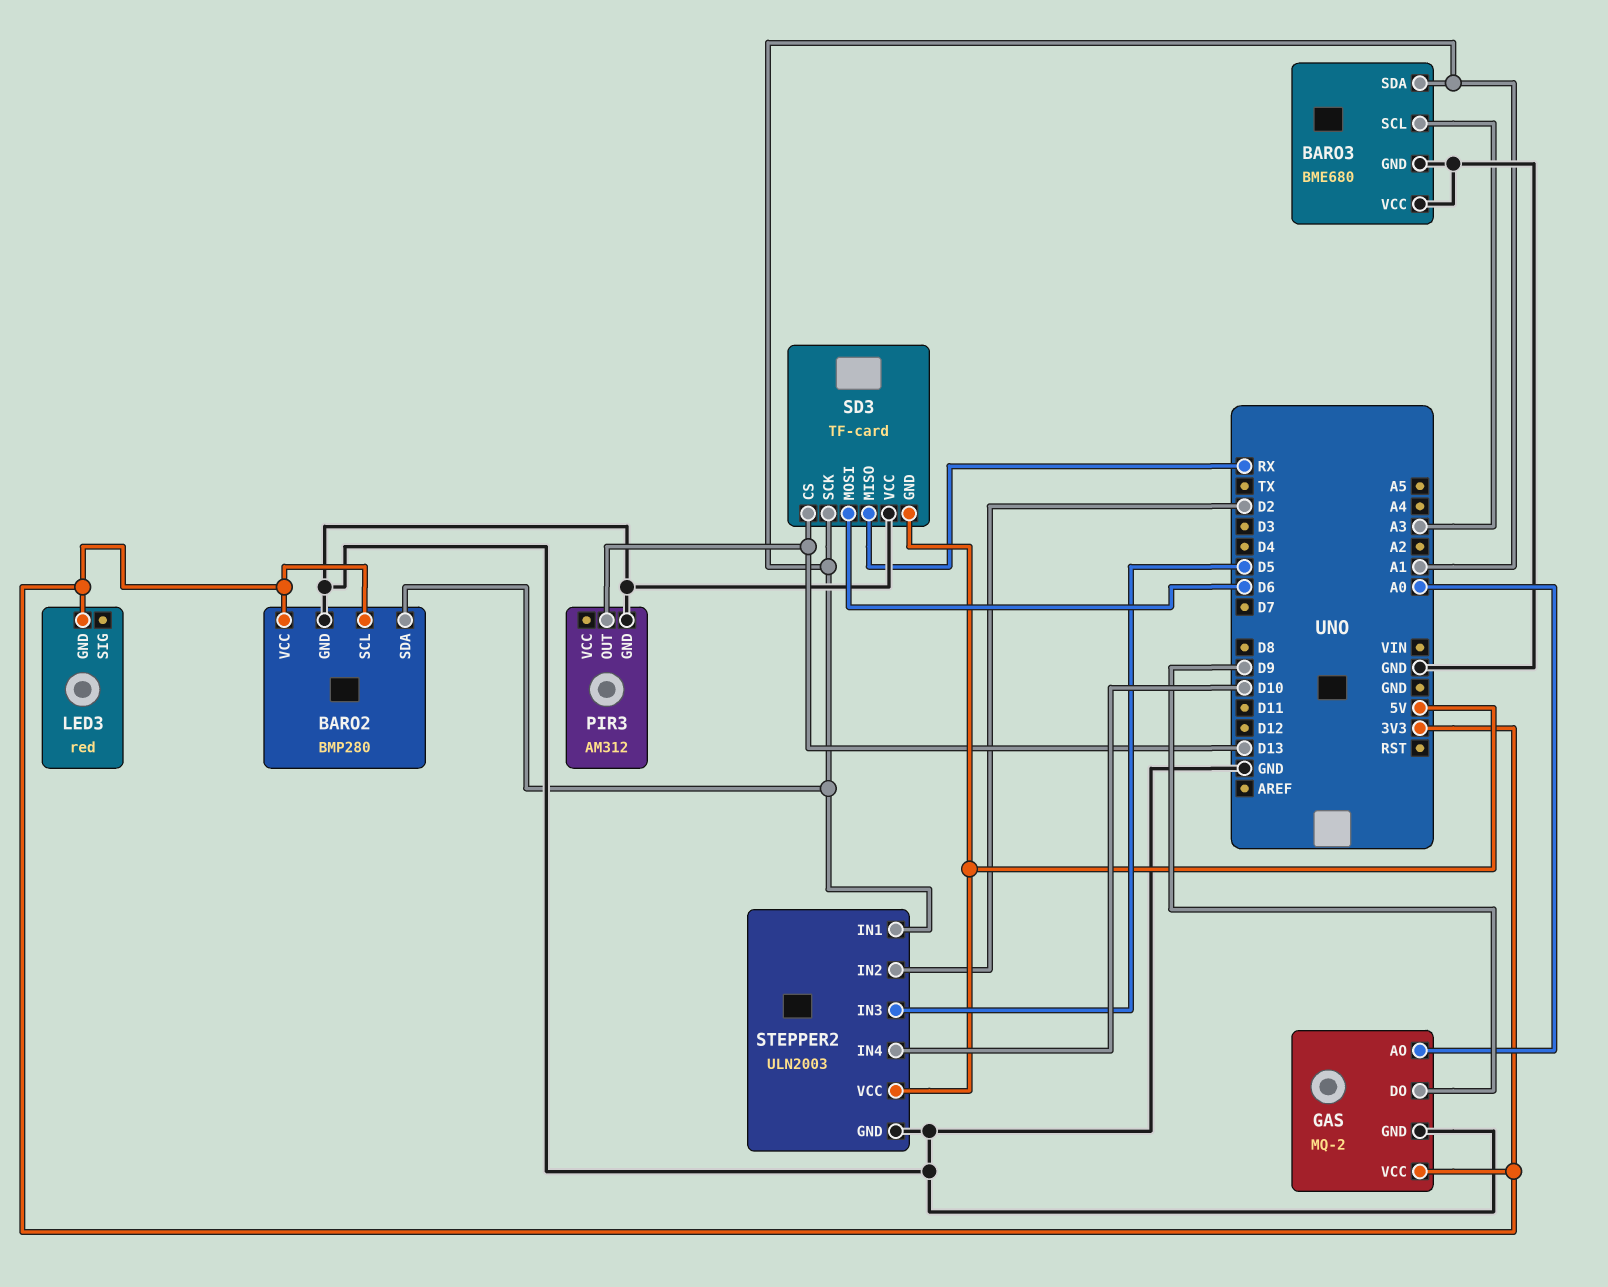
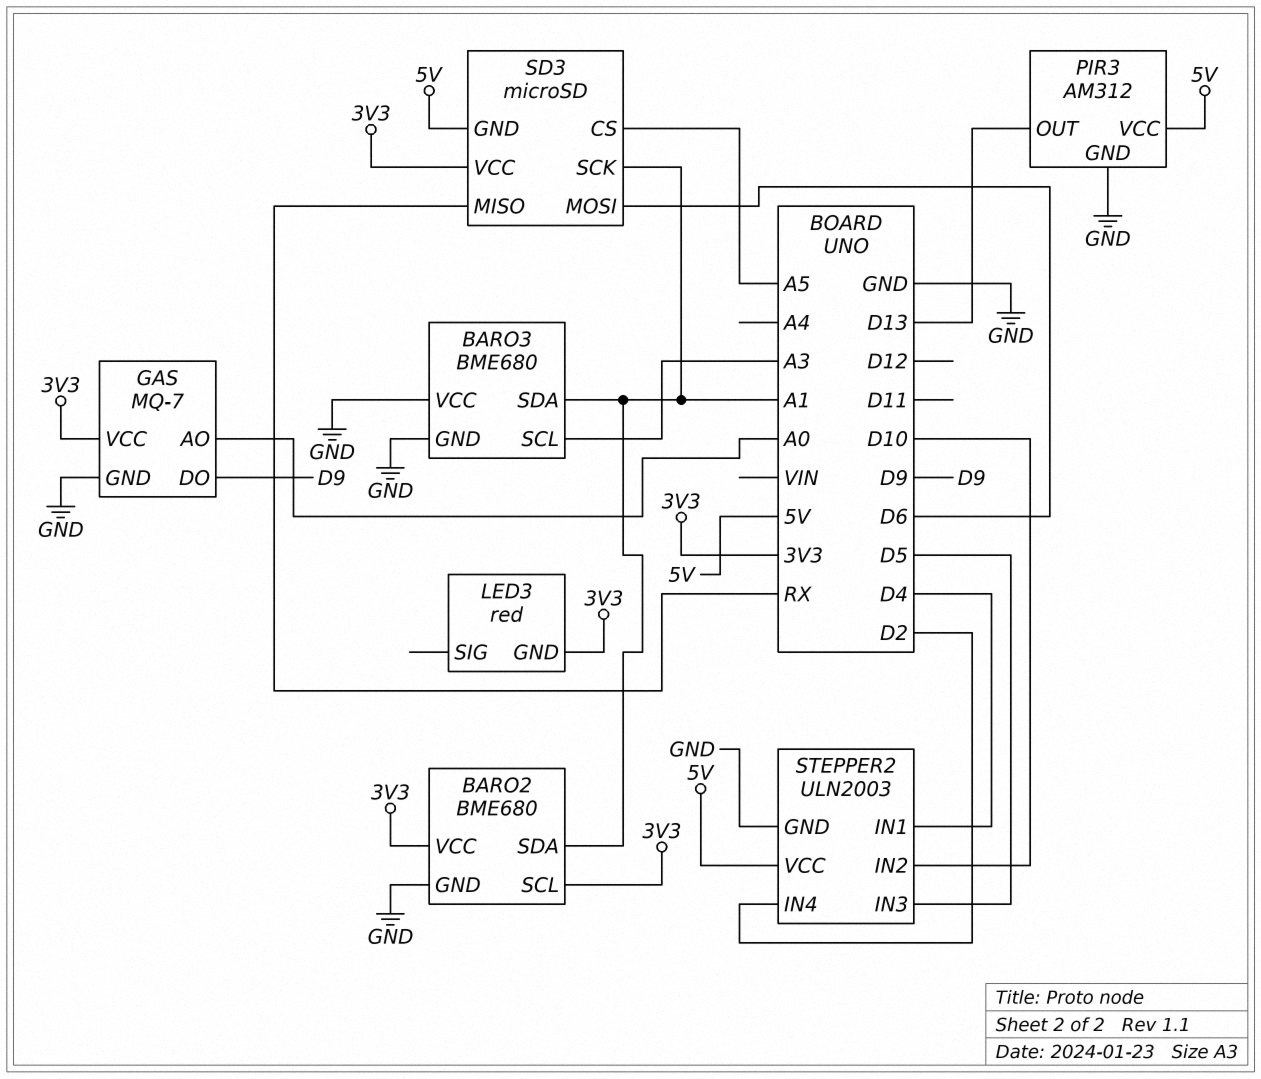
BARO2: BMP280 -> BME680
GAS: MQ-2 -> MQ-7
PIR3 pin VCC: none -> 5V
SD3: TF-card -> microSD
SD3 pin CS: D13 -> A5
SD3 pin VCC: GND -> 3V3
STEPPER2 pin IN1: A1 -> D4
STEPPER2 pin IN2: D2 -> D10
STEPPER2 pin IN4: D10 -> D2

